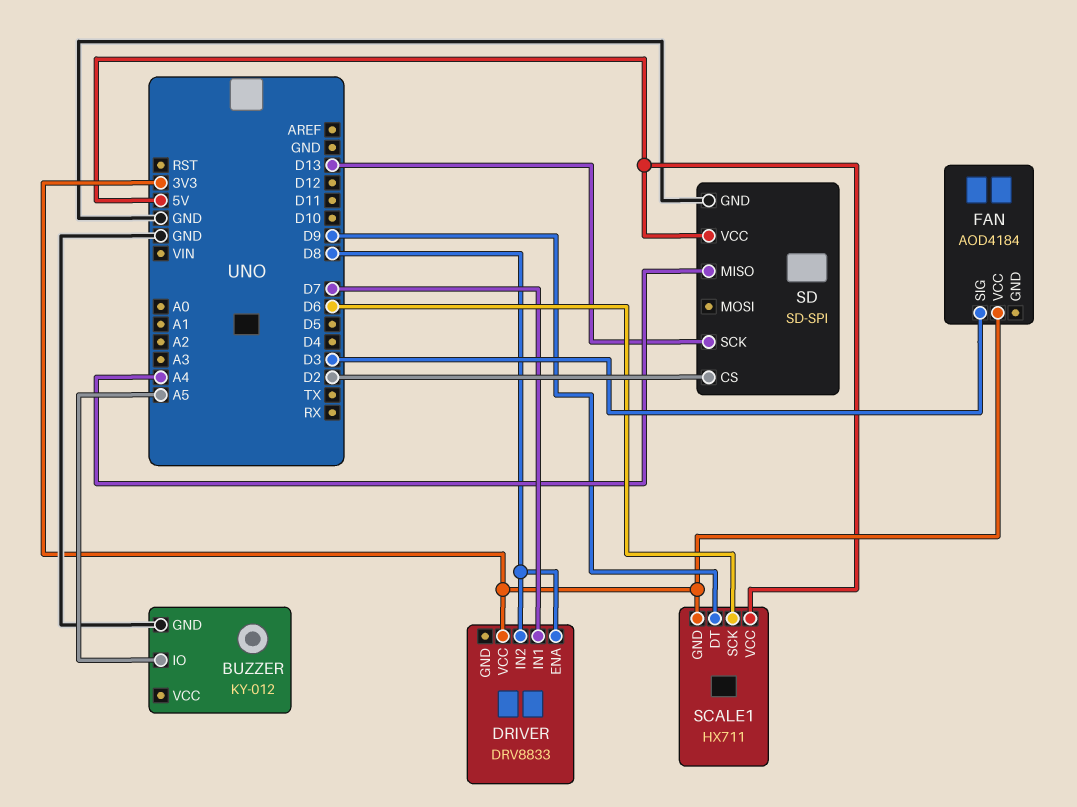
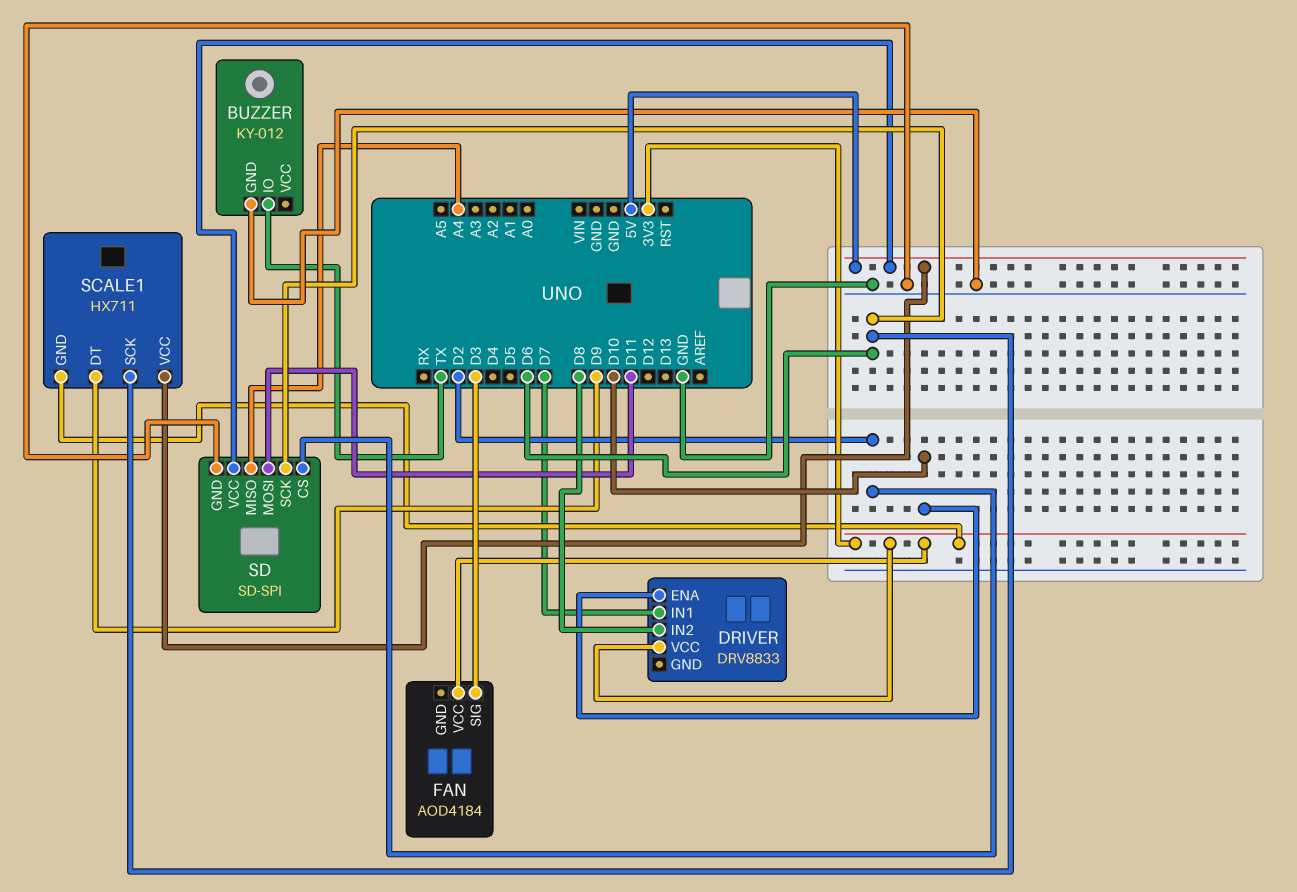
BUZZER pin IO: A5 -> TX
DRIVER pin ENA: D8 -> D10
SD pin MOSI: none -> D11
SD pin SCK: D13 -> D6

